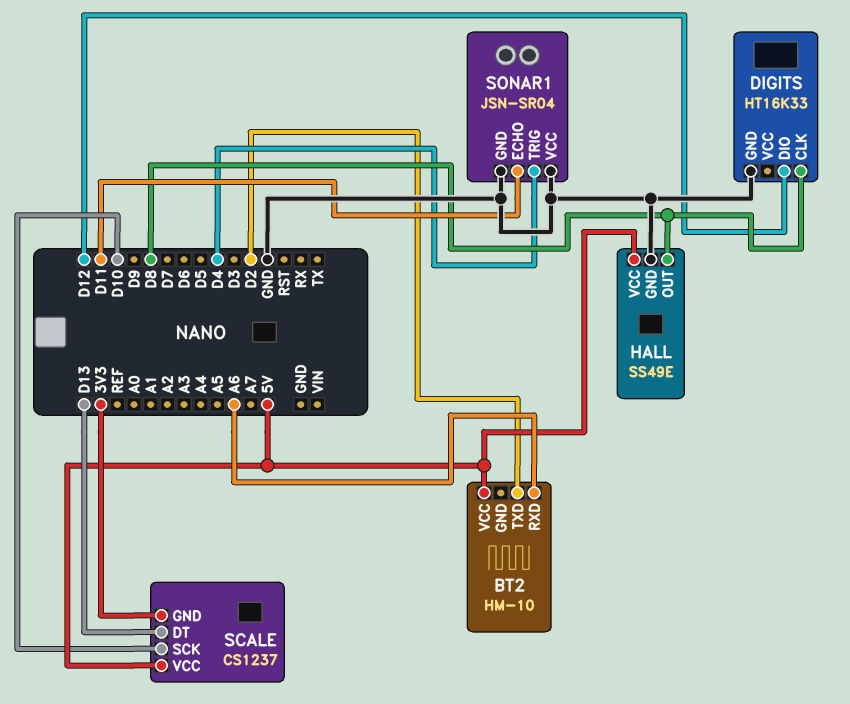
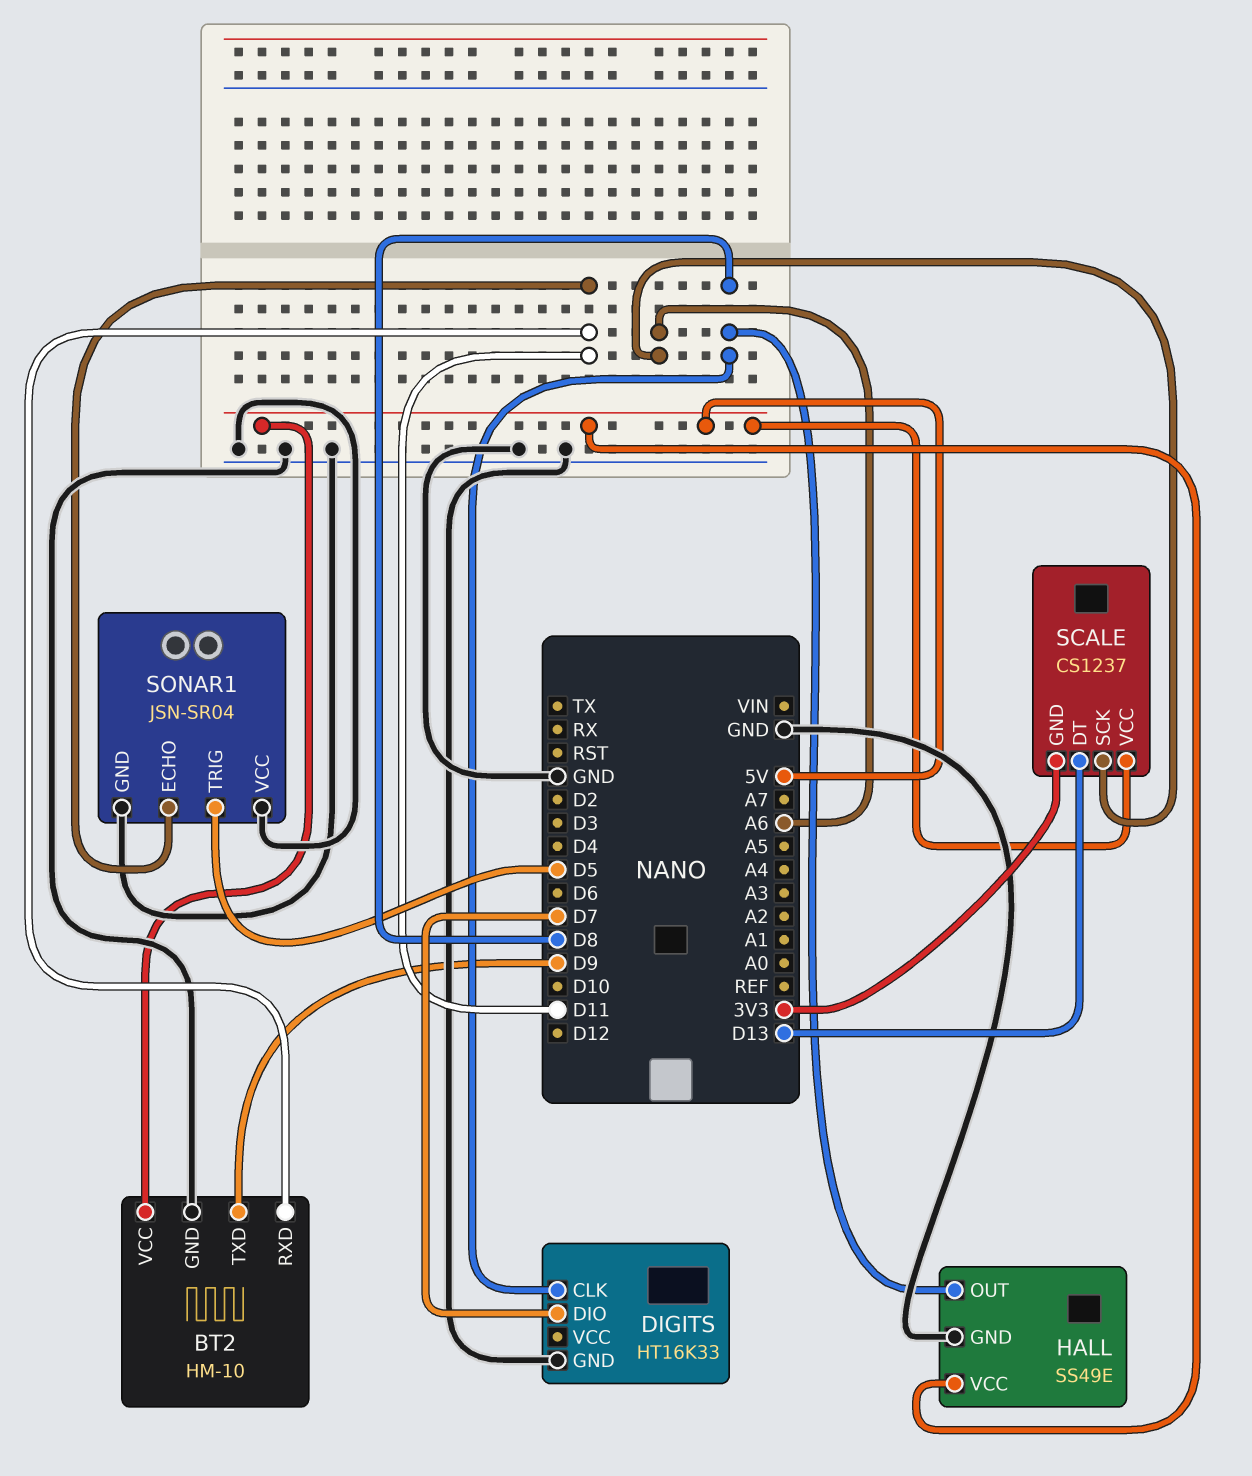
BT2 pin GND: none -> GND
BT2 pin RXD: A6 -> D11
BT2 pin TXD: D2 -> D9
DIGITS pin DIO: D12 -> D7
SCALE pin SCK: D10 -> A6
SONAR1 pin TRIG: D4 -> D5

